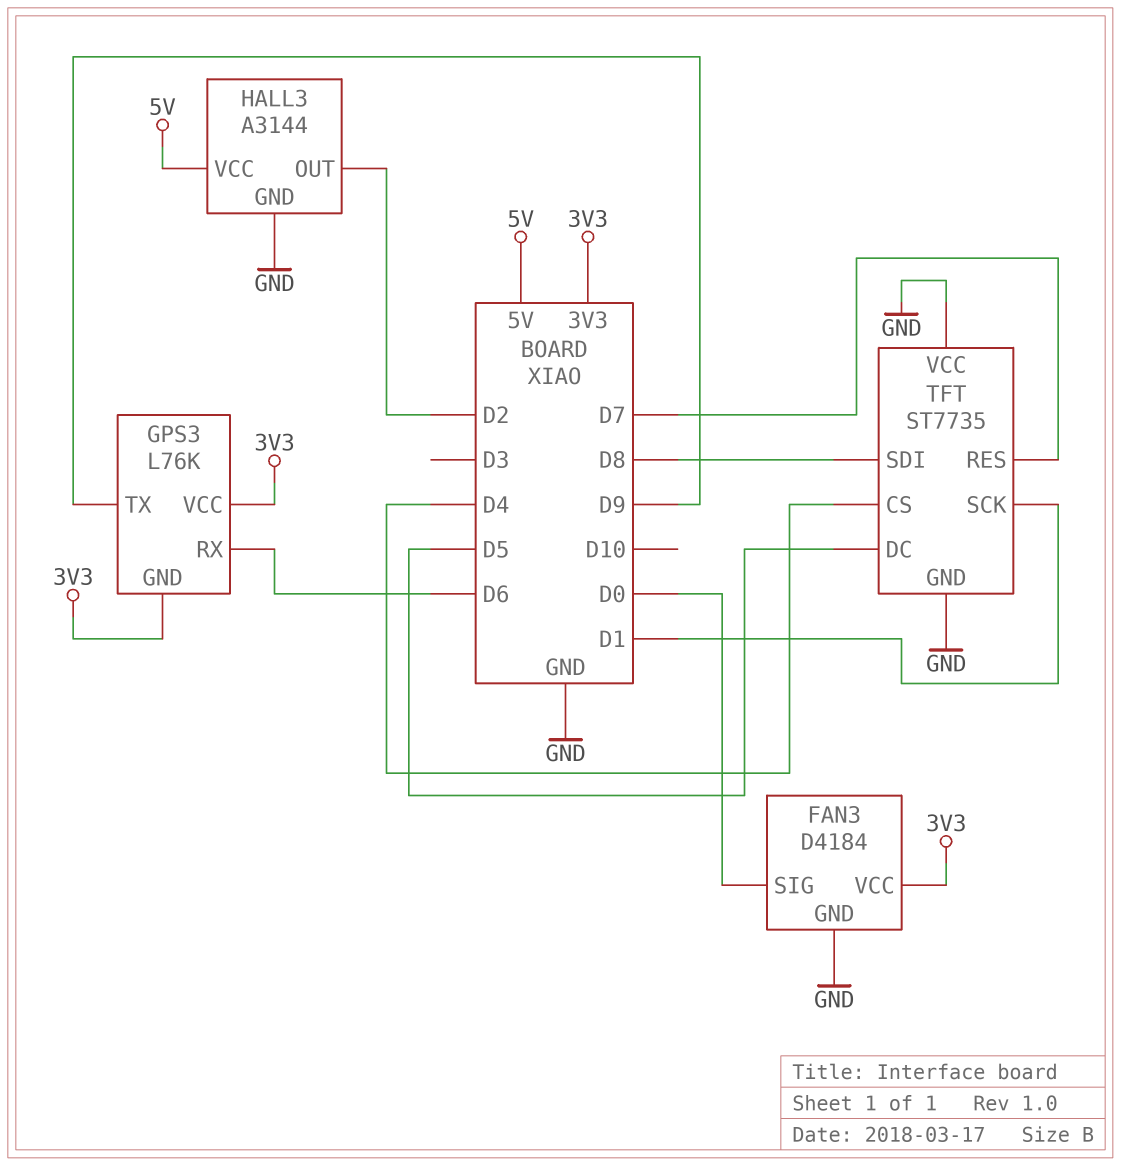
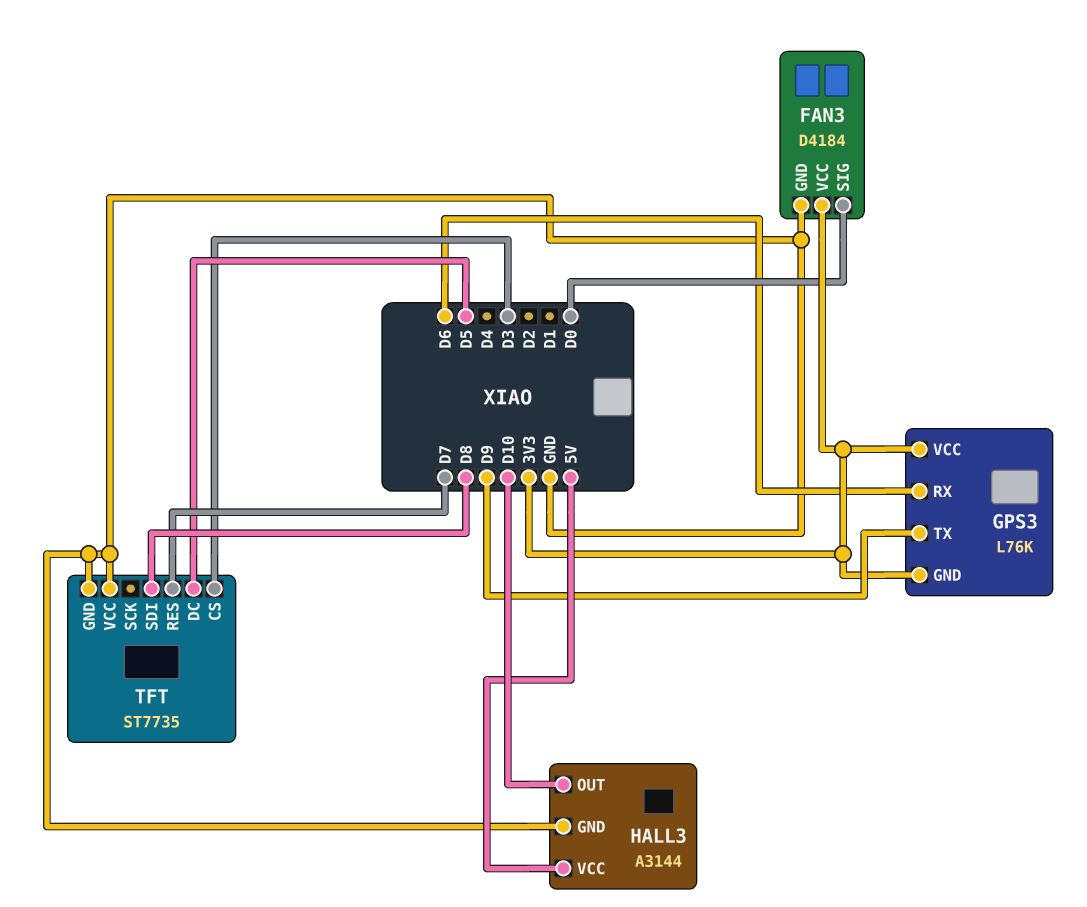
HALL3 pin OUT: D2 -> D10
TFT pin CS: D4 -> D3
TFT pin SCK: D1 -> none

